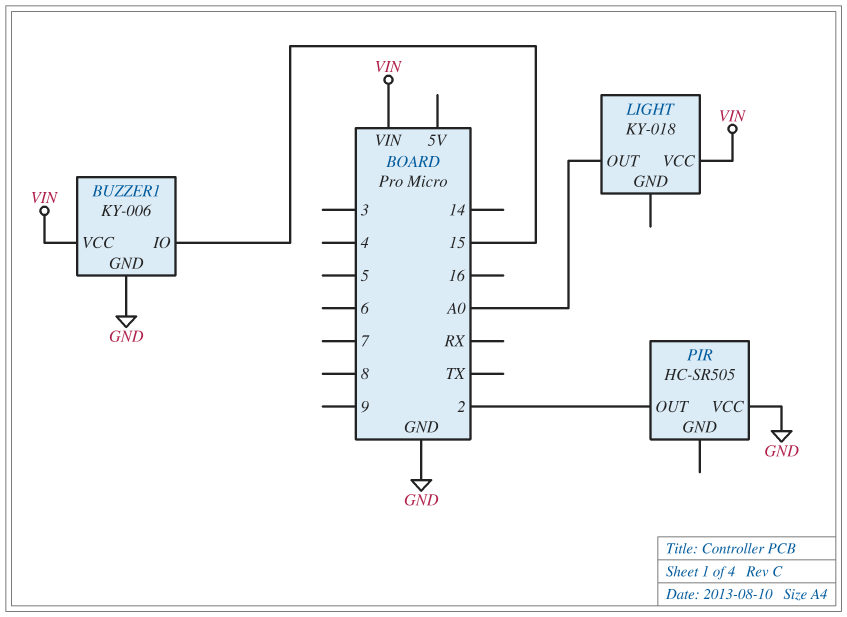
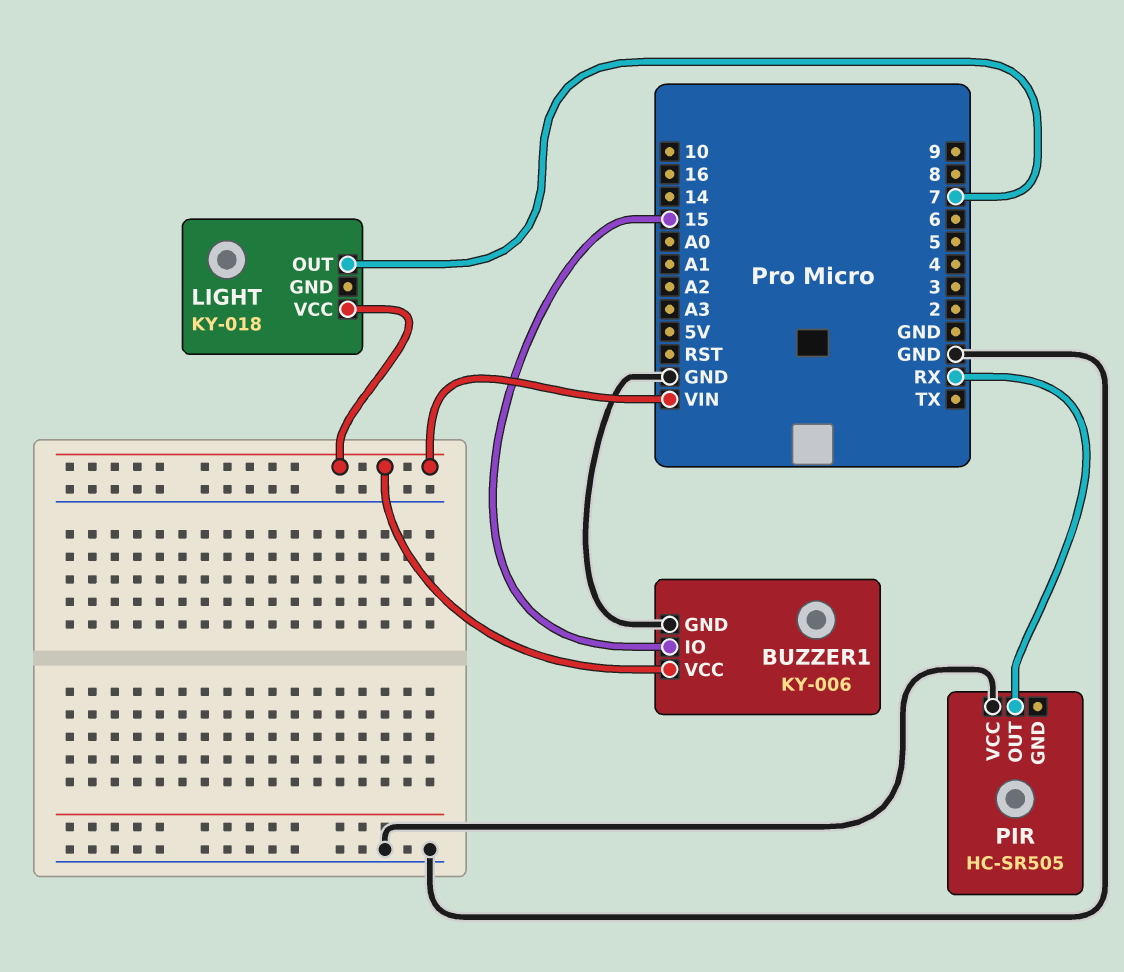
LIGHT pin OUT: A0 -> 7
PIR pin OUT: 2 -> RX

